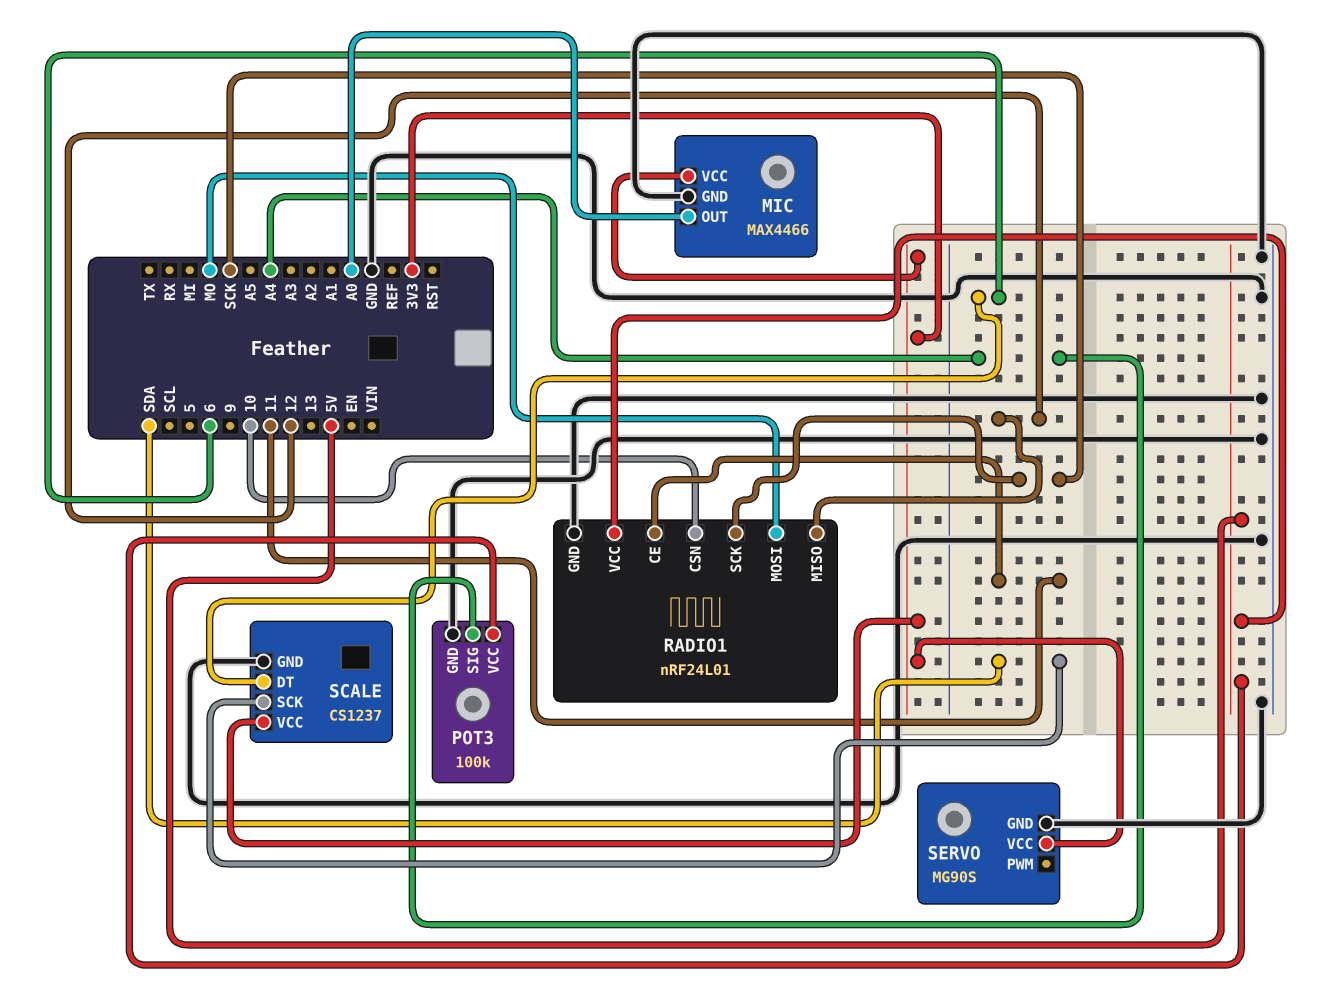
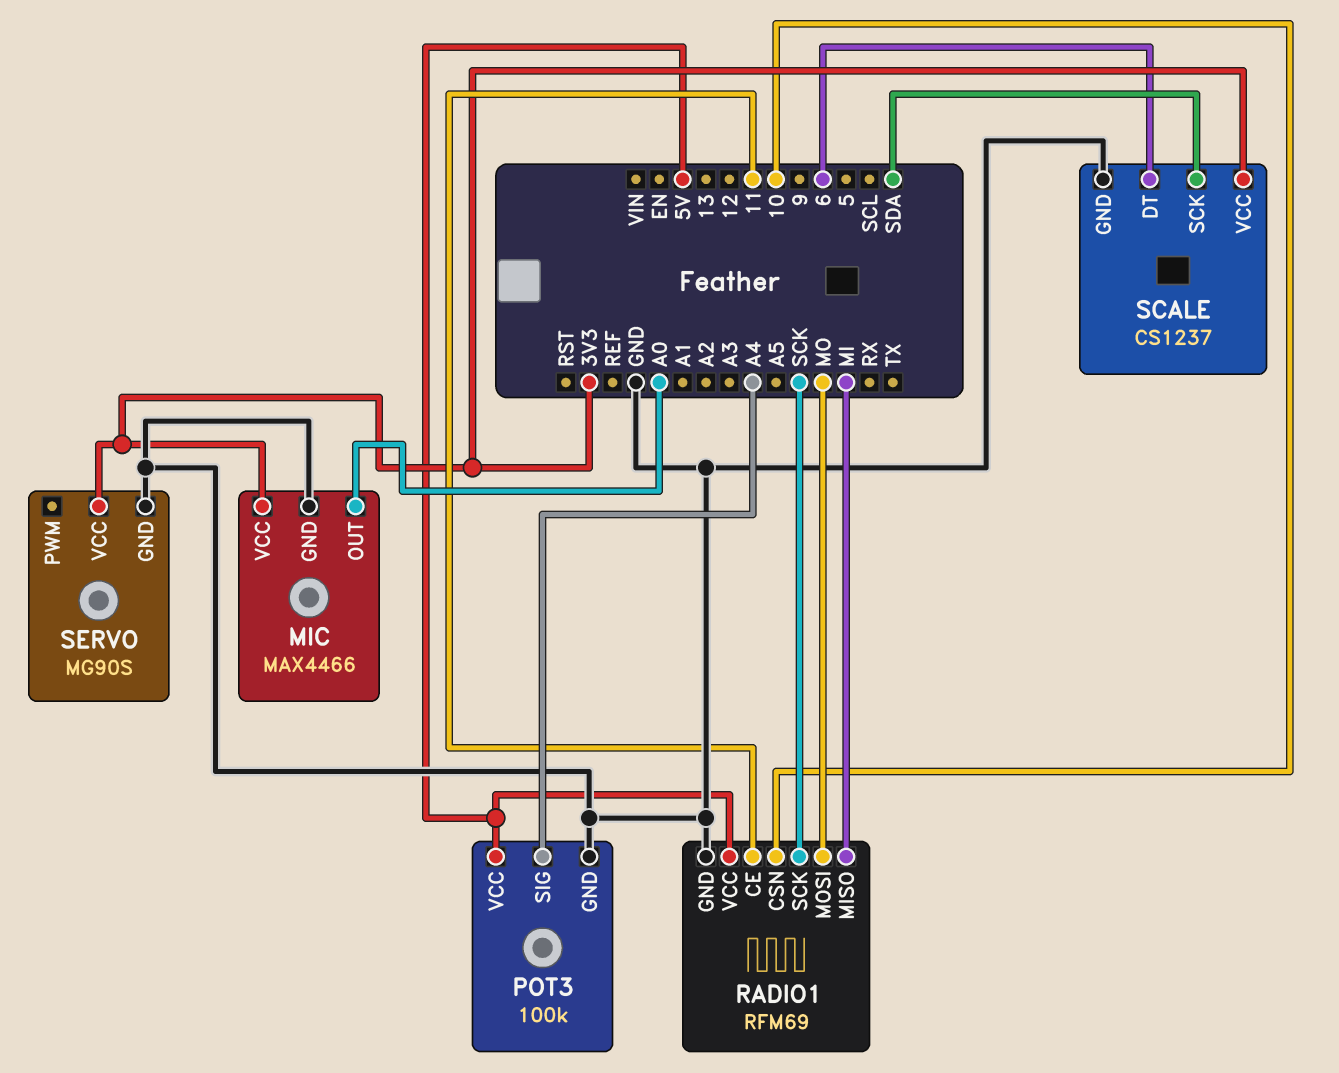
RADIO1: nRF24L01 -> RFM69
RADIO1 pin MISO: 12 -> MI

